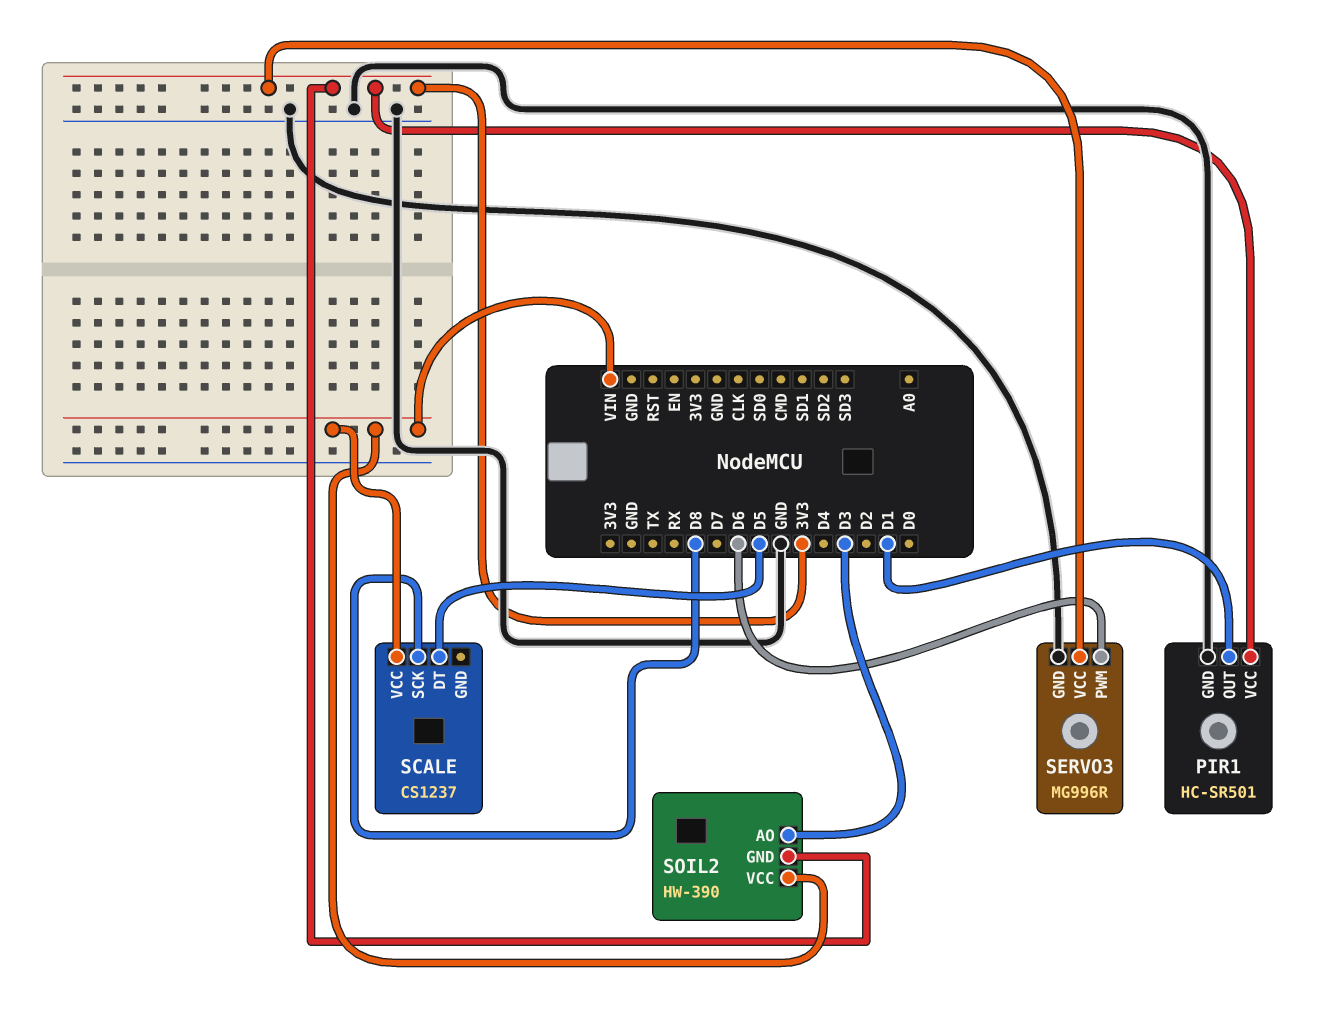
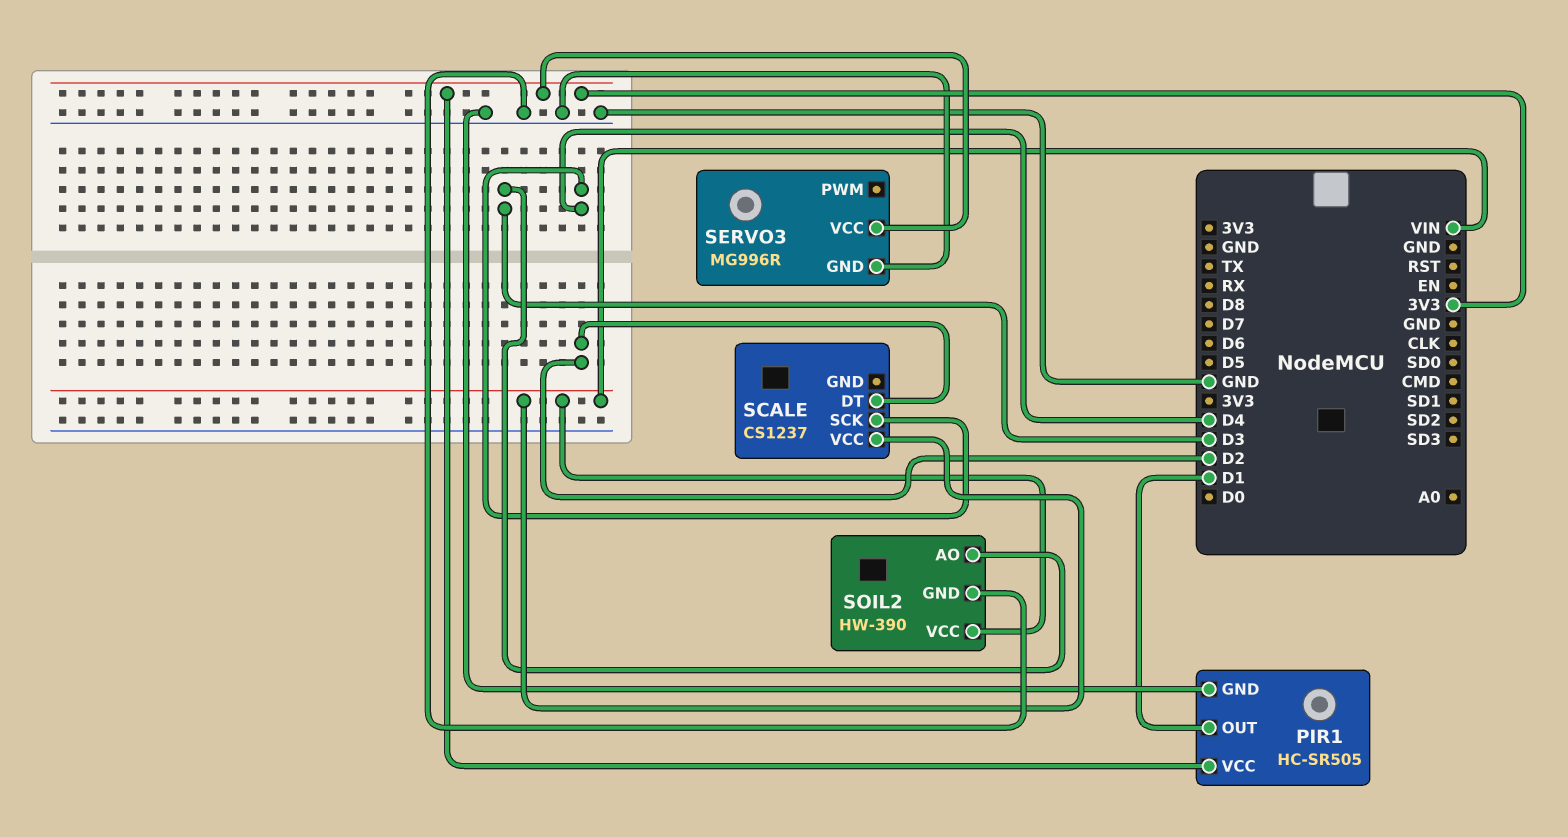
PIR1: HC-SR501 -> HC-SR505
SCALE pin DT: D5 -> D2
SCALE pin SCK: D8 -> D4
SERVO3 pin PWM: D6 -> none
SOIL2 pin GND: 3V3 -> GND

